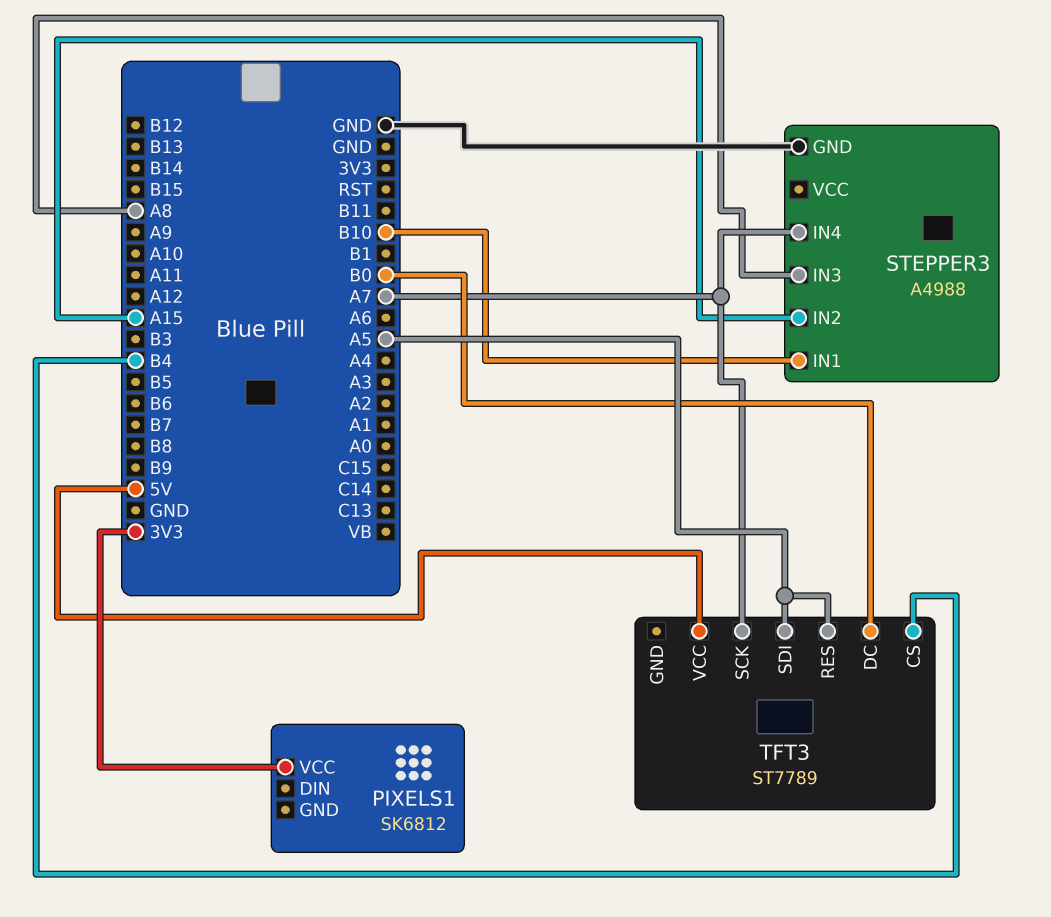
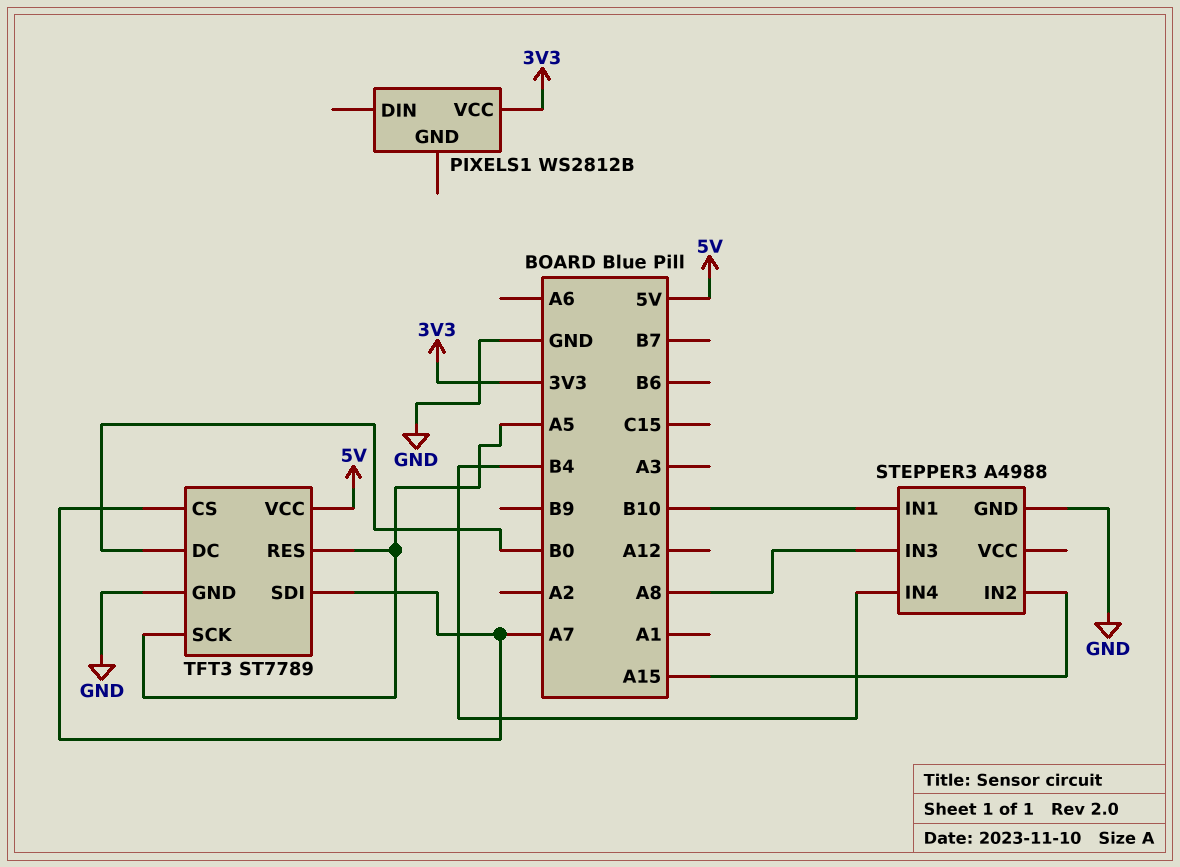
PIXELS1: SK6812 -> WS2812B
STEPPER3 pin IN4: A7 -> B4
TFT3 pin CS: B4 -> A7
TFT3 pin GND: none -> GND
TFT3 pin SCK: A7 -> A5
TFT3 pin SDI: A5 -> A7

